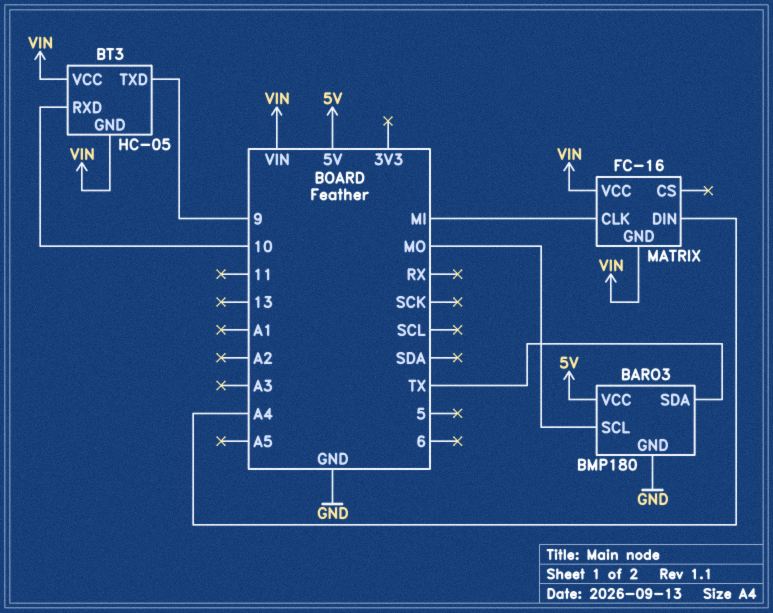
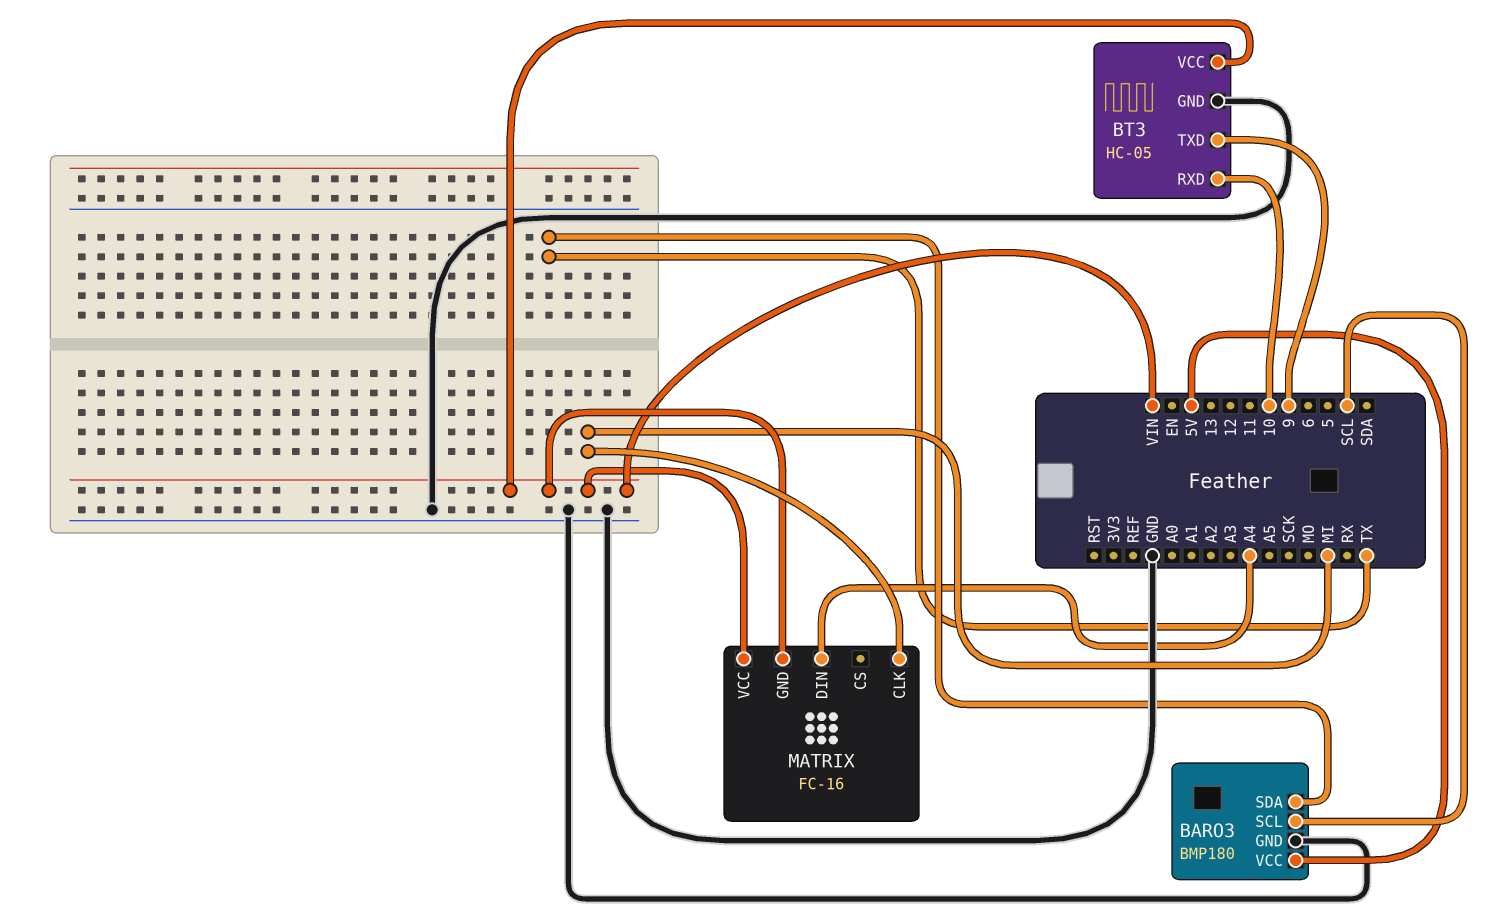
BARO3 pin SCL: MO -> SCL
BT3 pin GND: VIN -> GND

